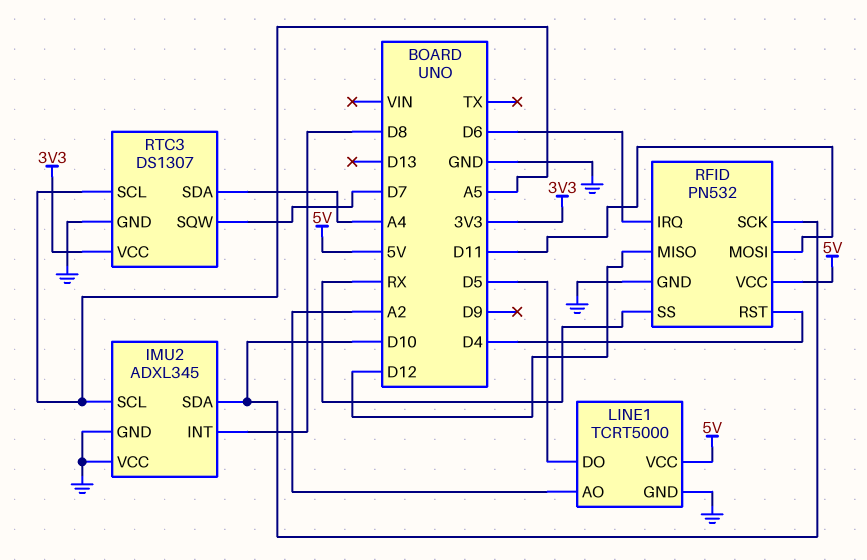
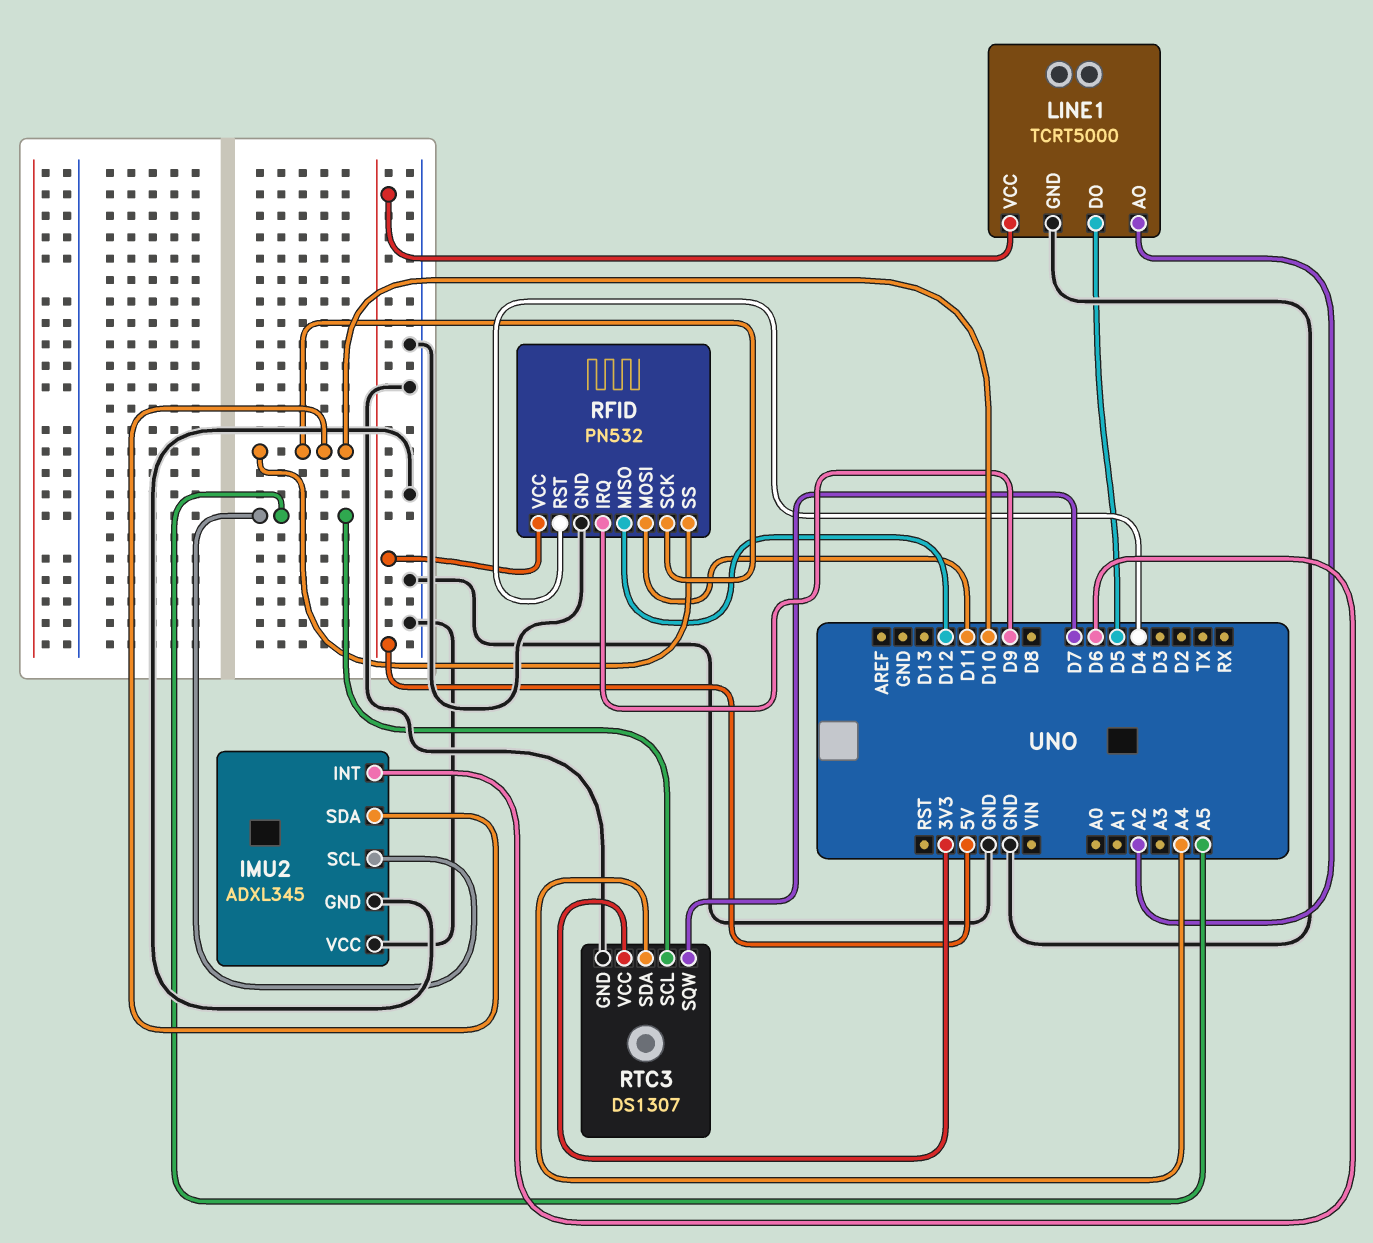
IMU2 pin INT: D8 -> D6
RFID pin IRQ: D6 -> D9
RFID pin SS: RX -> D10

